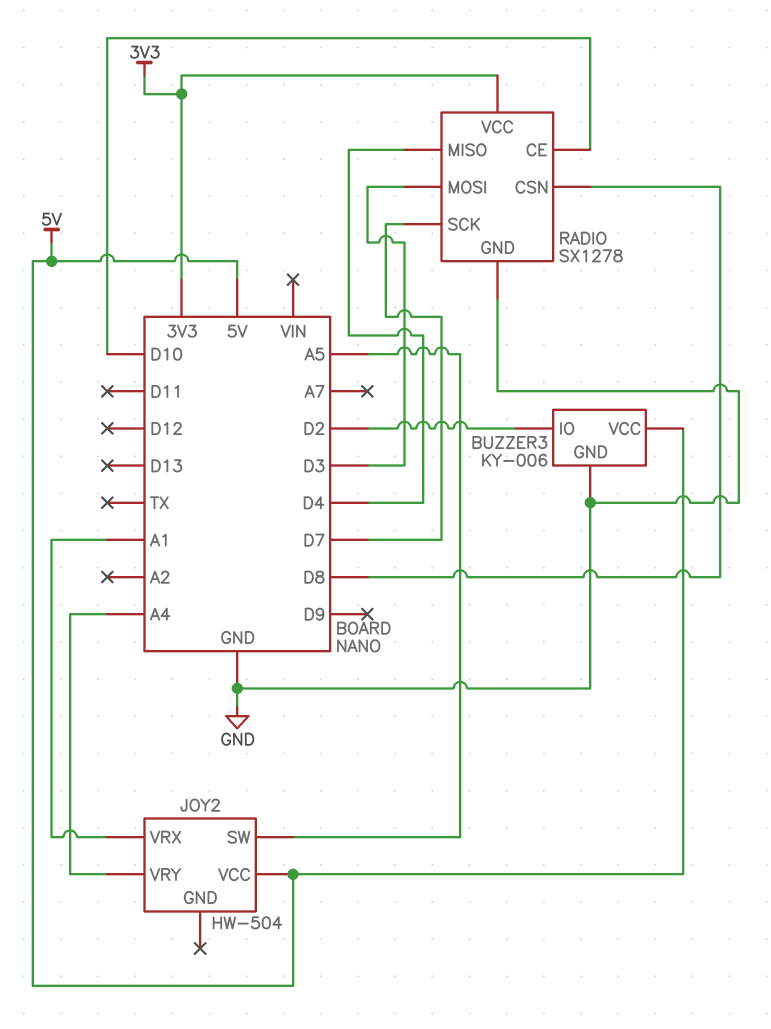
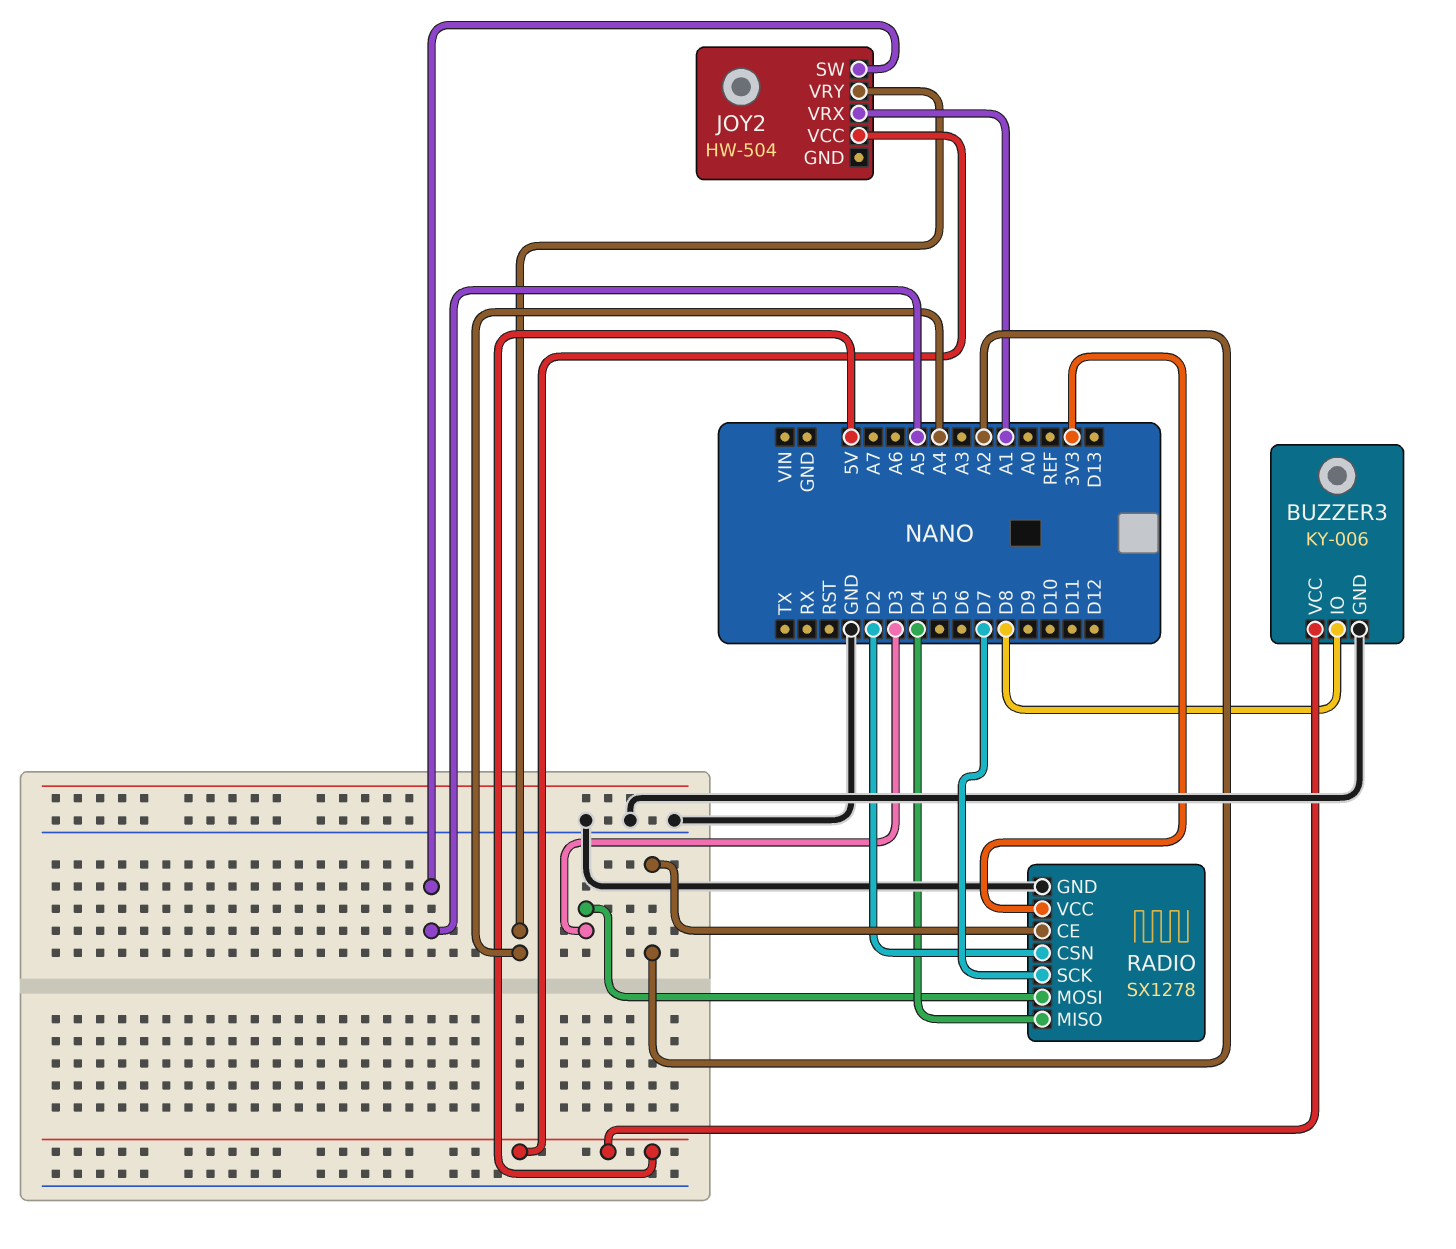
BUZZER3 pin IO: D2 -> D8
RADIO pin CE: D10 -> A2
RADIO pin CSN: D8 -> D2

